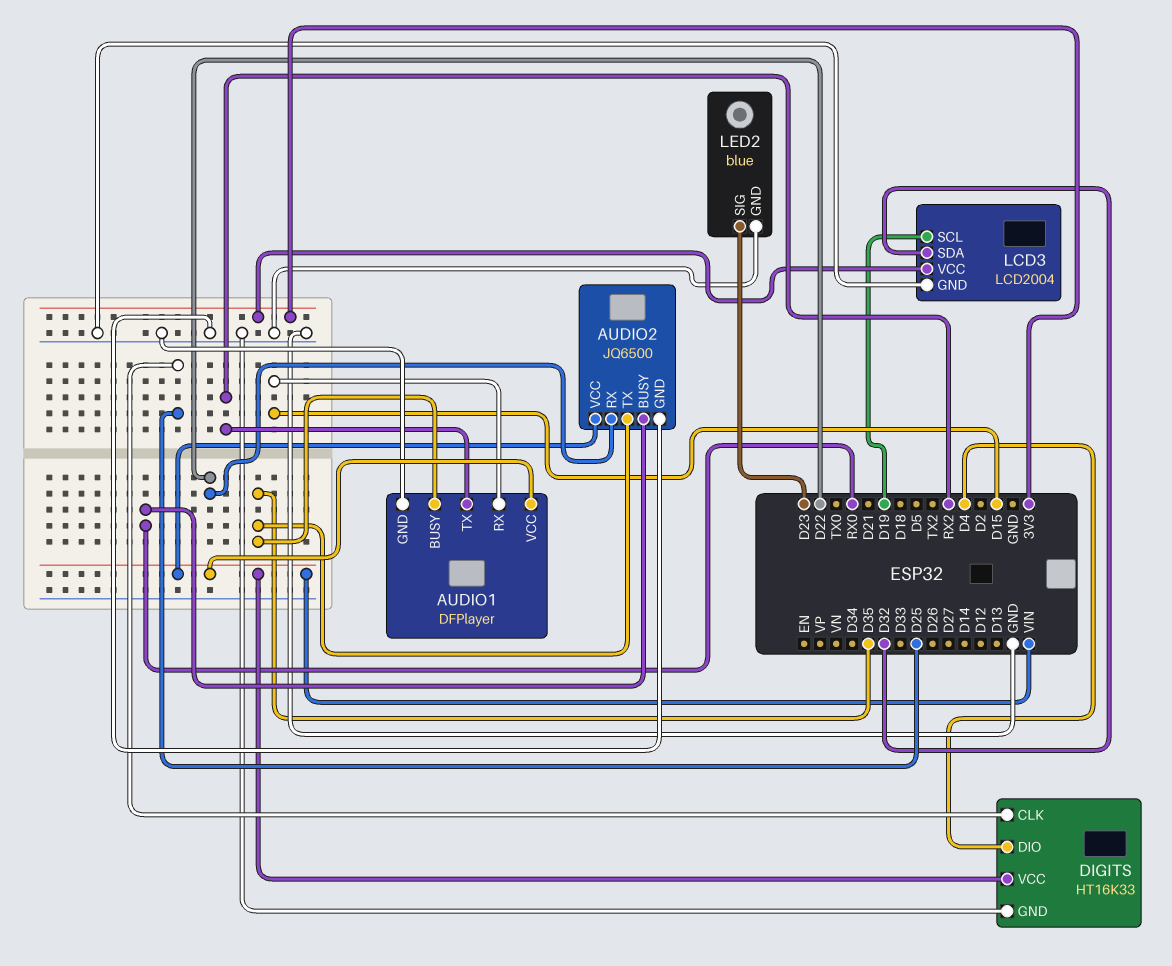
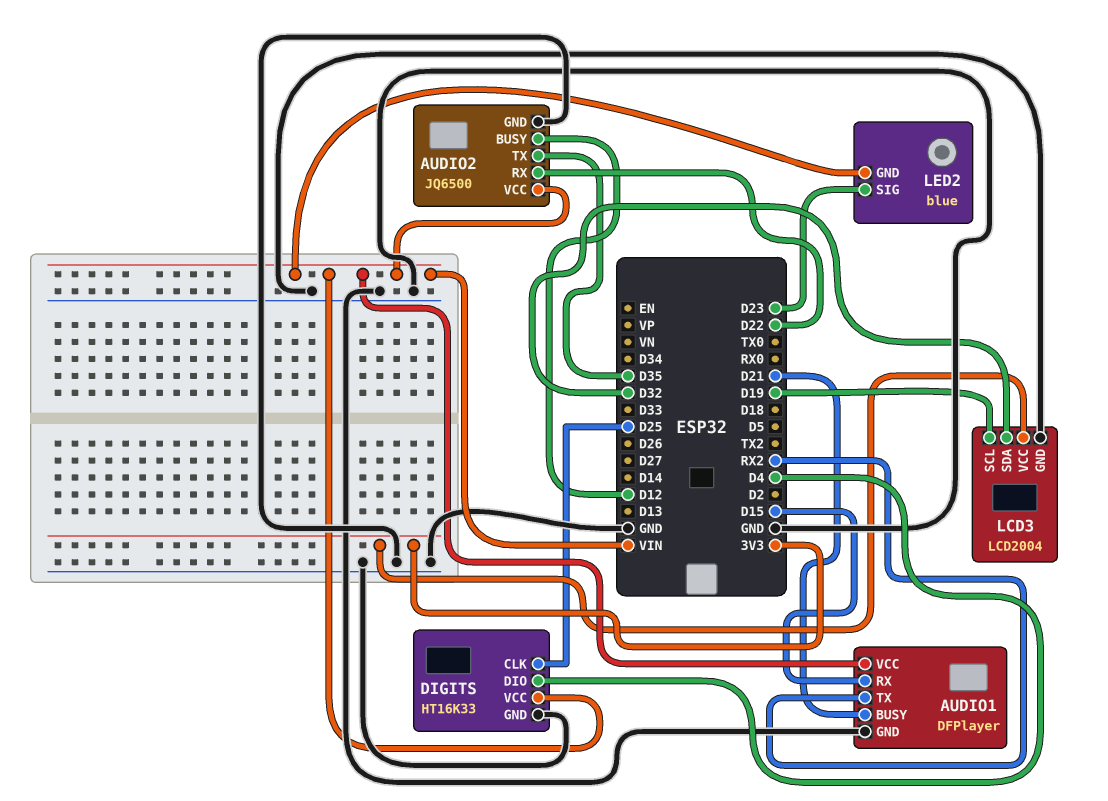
AUDIO1 pin BUSY: D35 -> D21
AUDIO2 pin BUSY: RX0 -> D12
LED2 pin GND: GND -> VIN

